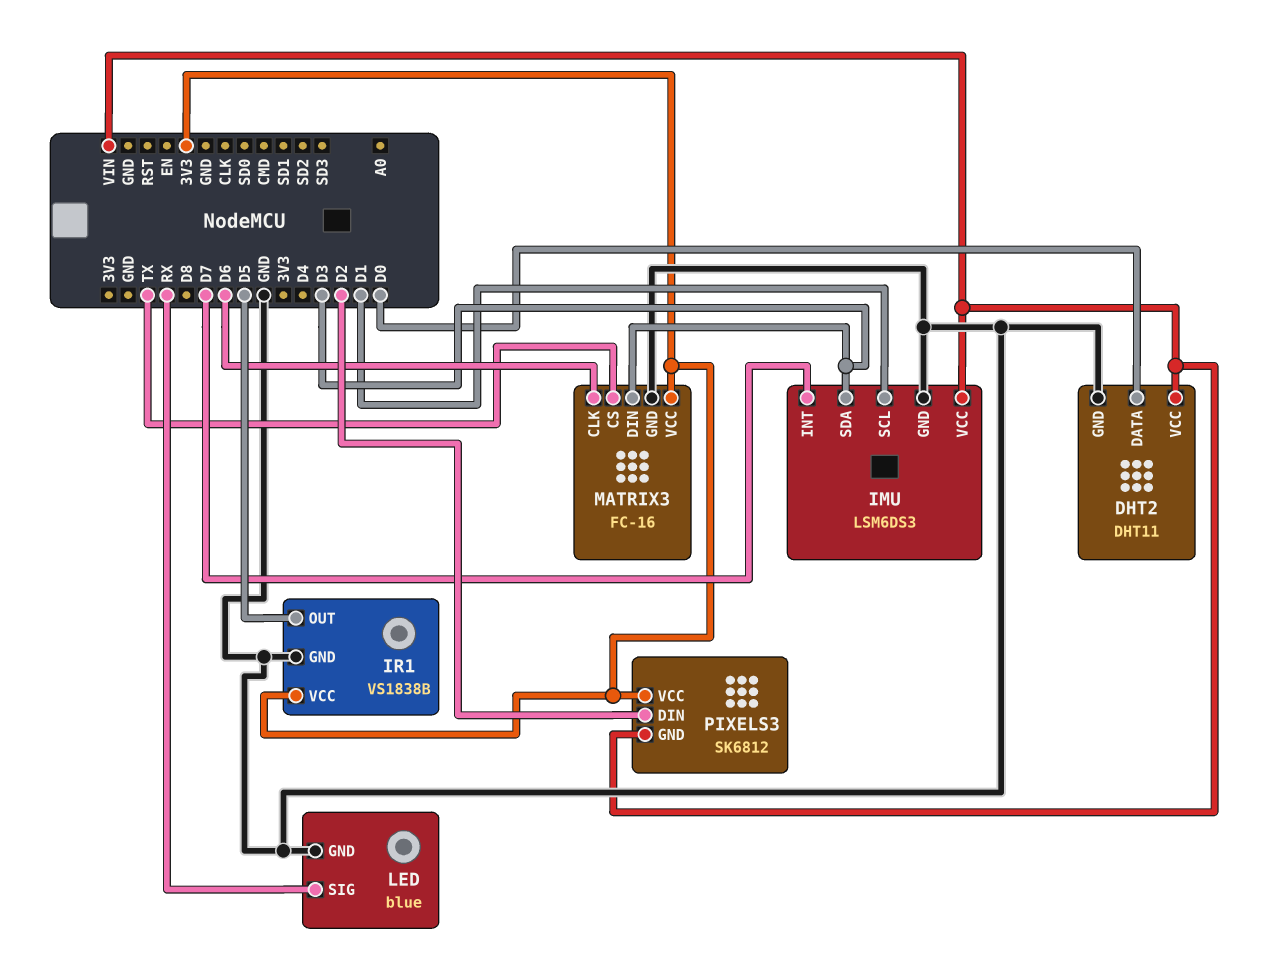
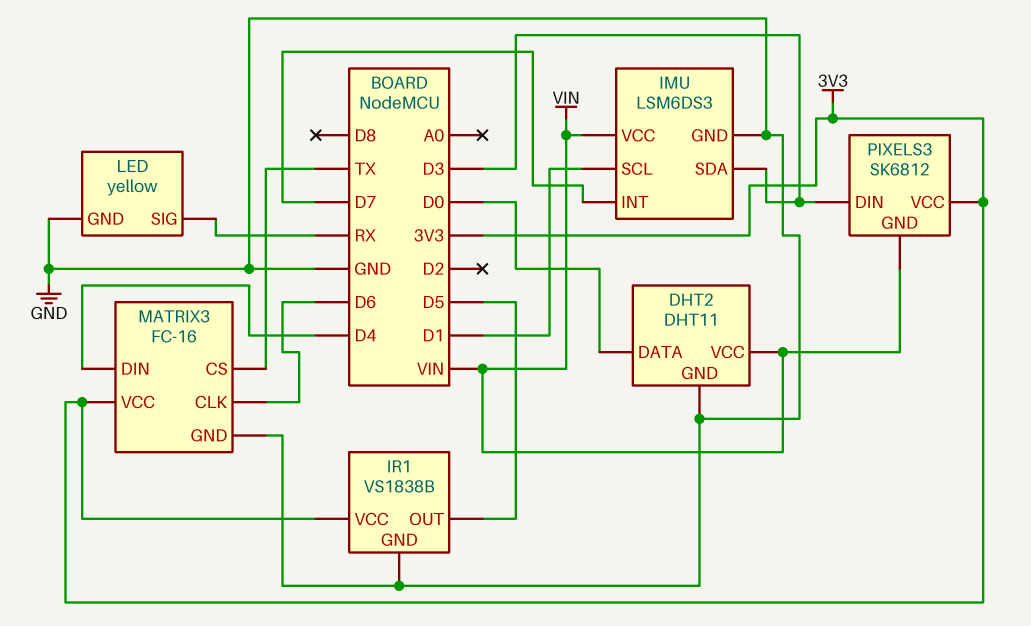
LED: blue -> yellow
MATRIX3 pin DIN: D3 -> D4
PIXELS3 pin DIN: D2 -> D3

